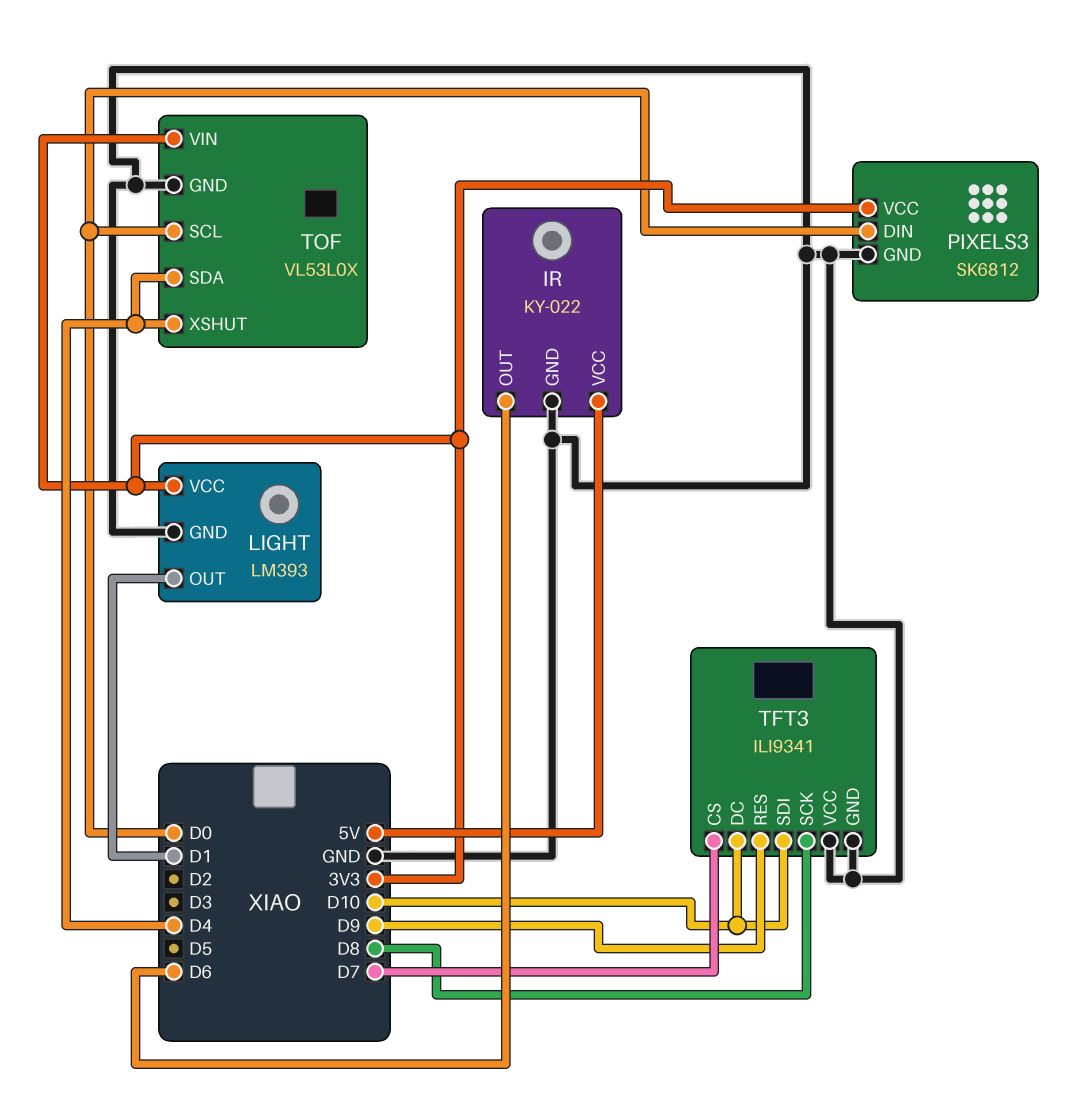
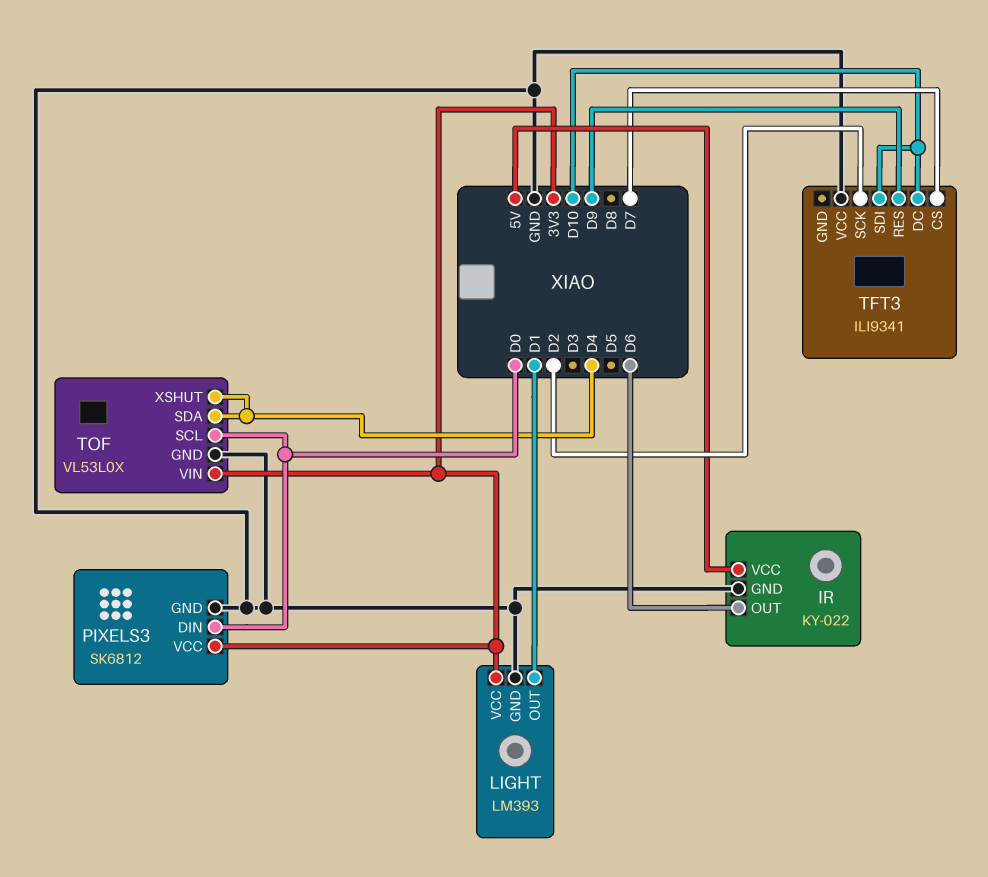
TFT3 pin GND: GND -> none
TFT3 pin SCK: D8 -> D2

